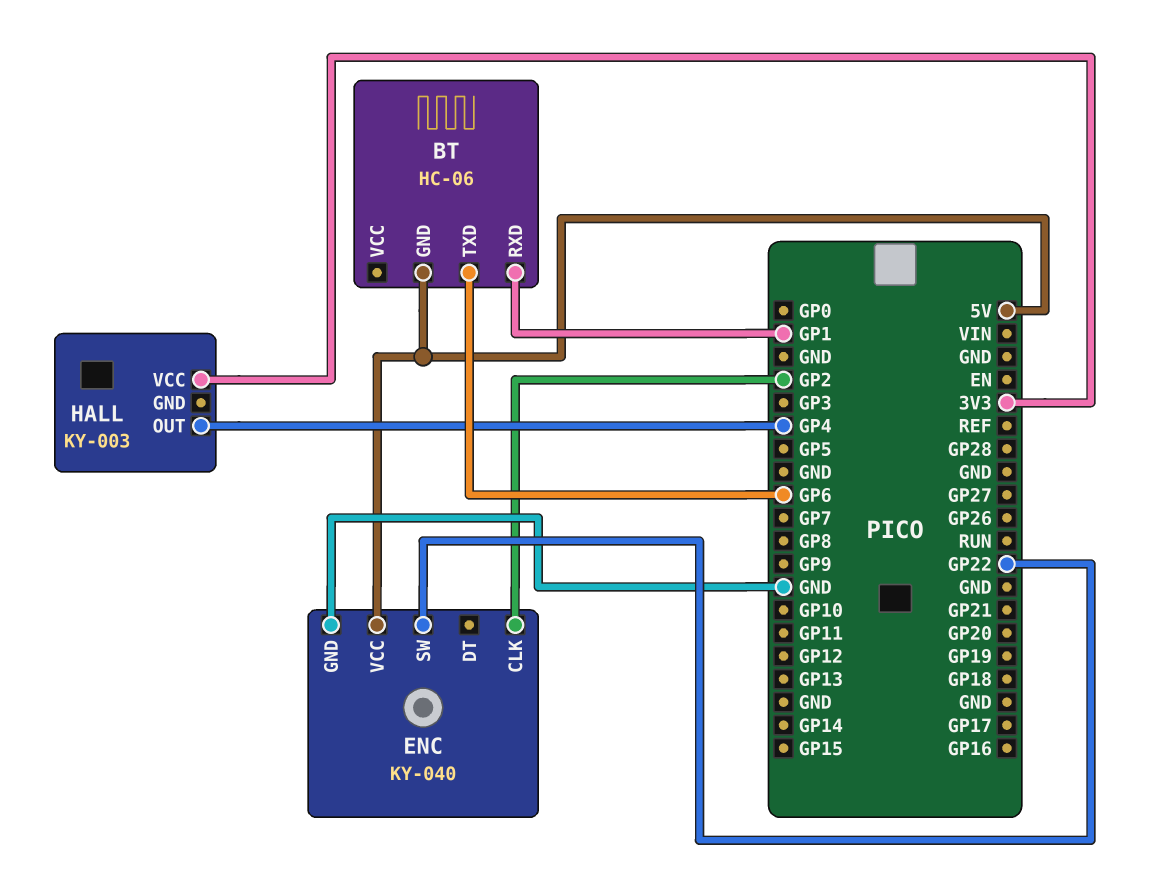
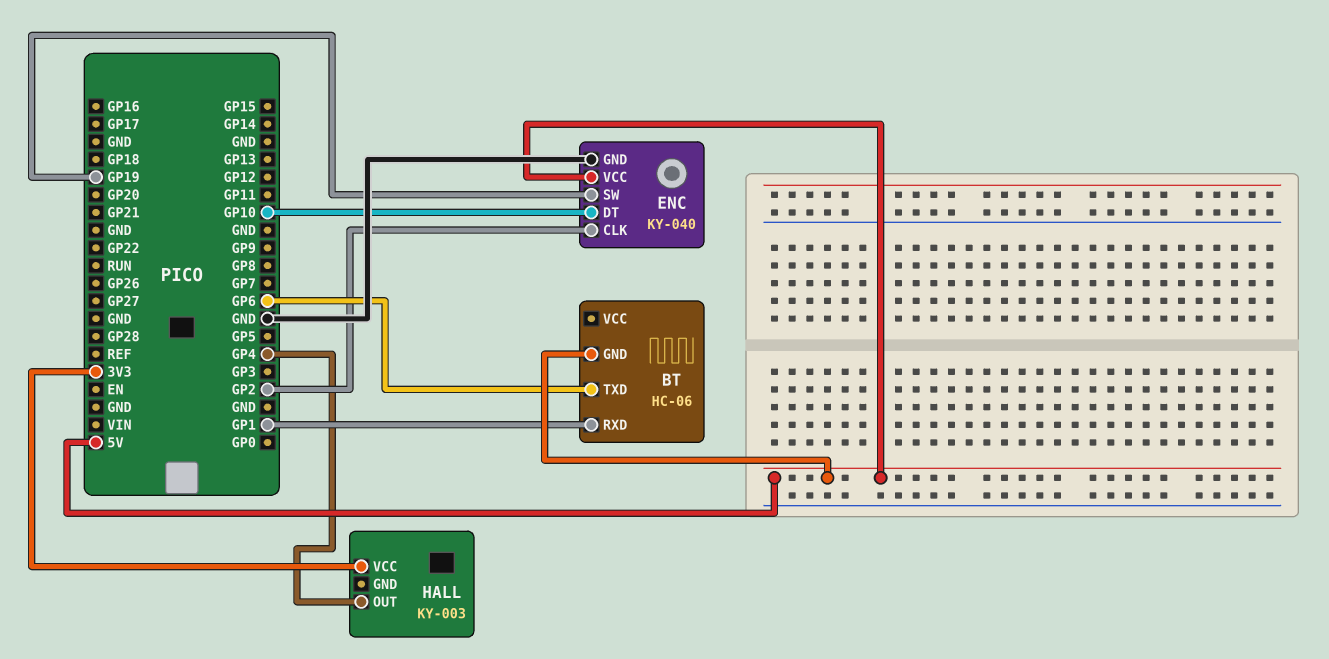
ENC pin DT: none -> GP10
ENC pin SW: GP22 -> GP19

